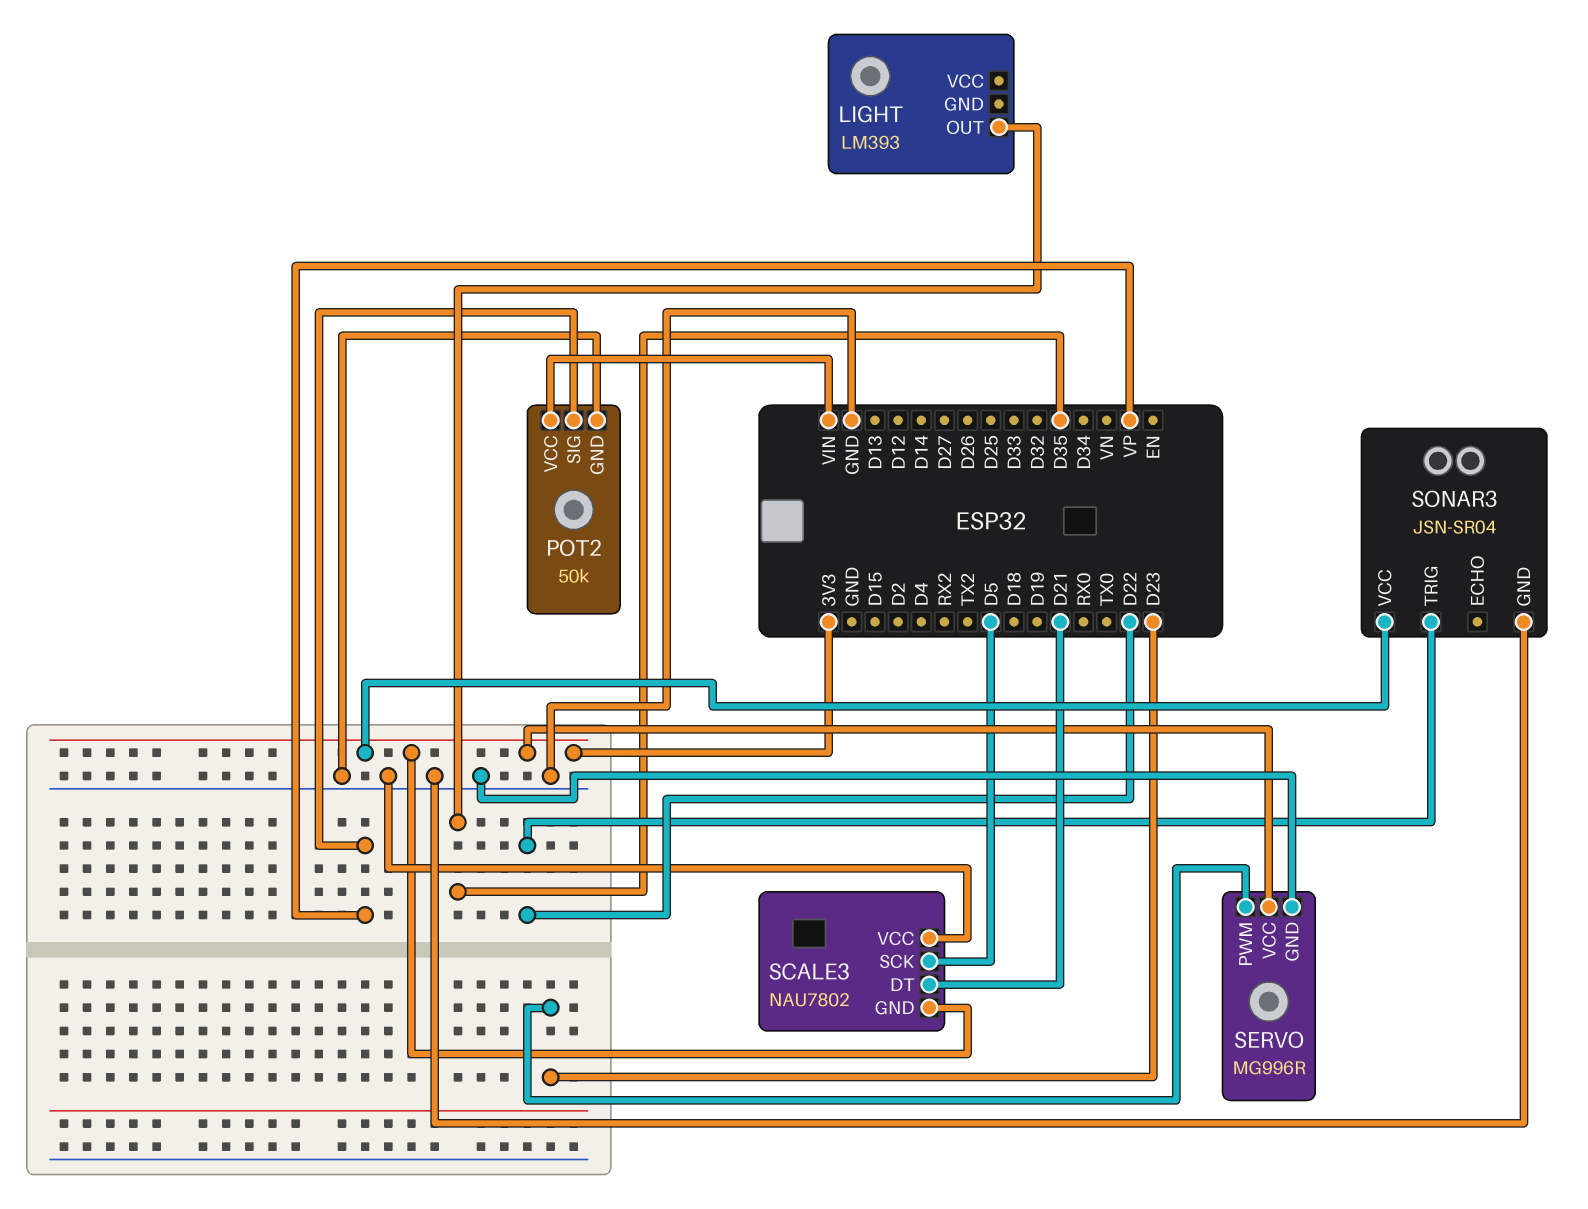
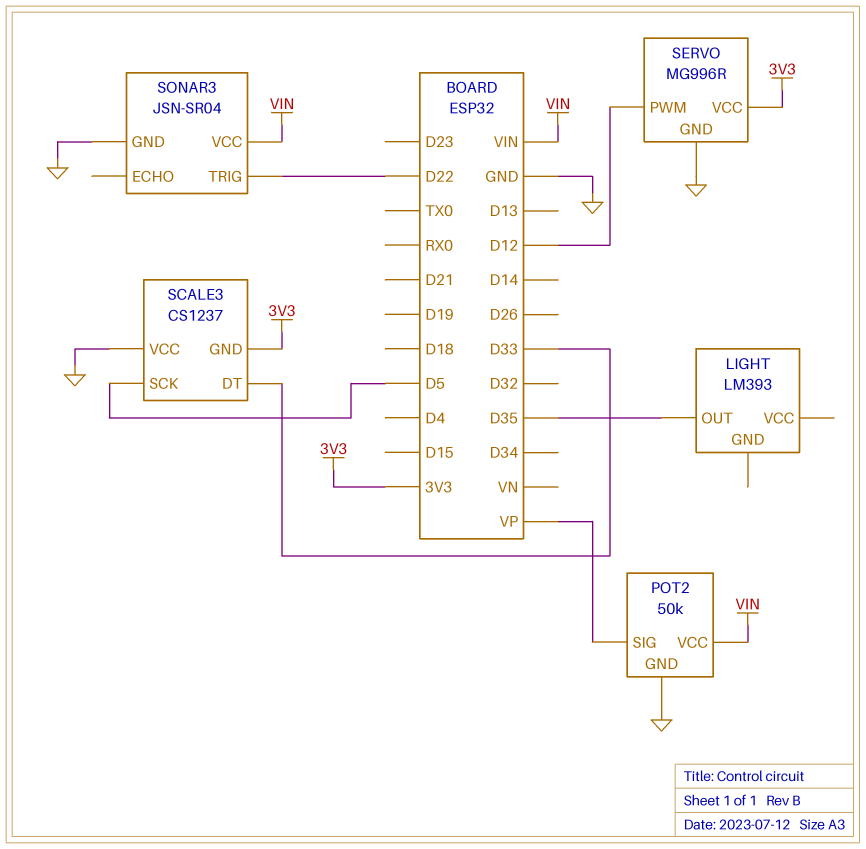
SCALE3: NAU7802 -> CS1237
SCALE3 pin DT: D21 -> D33
SERVO pin PWM: D23 -> D12
SONAR3 pin VCC: 3V3 -> VIN

